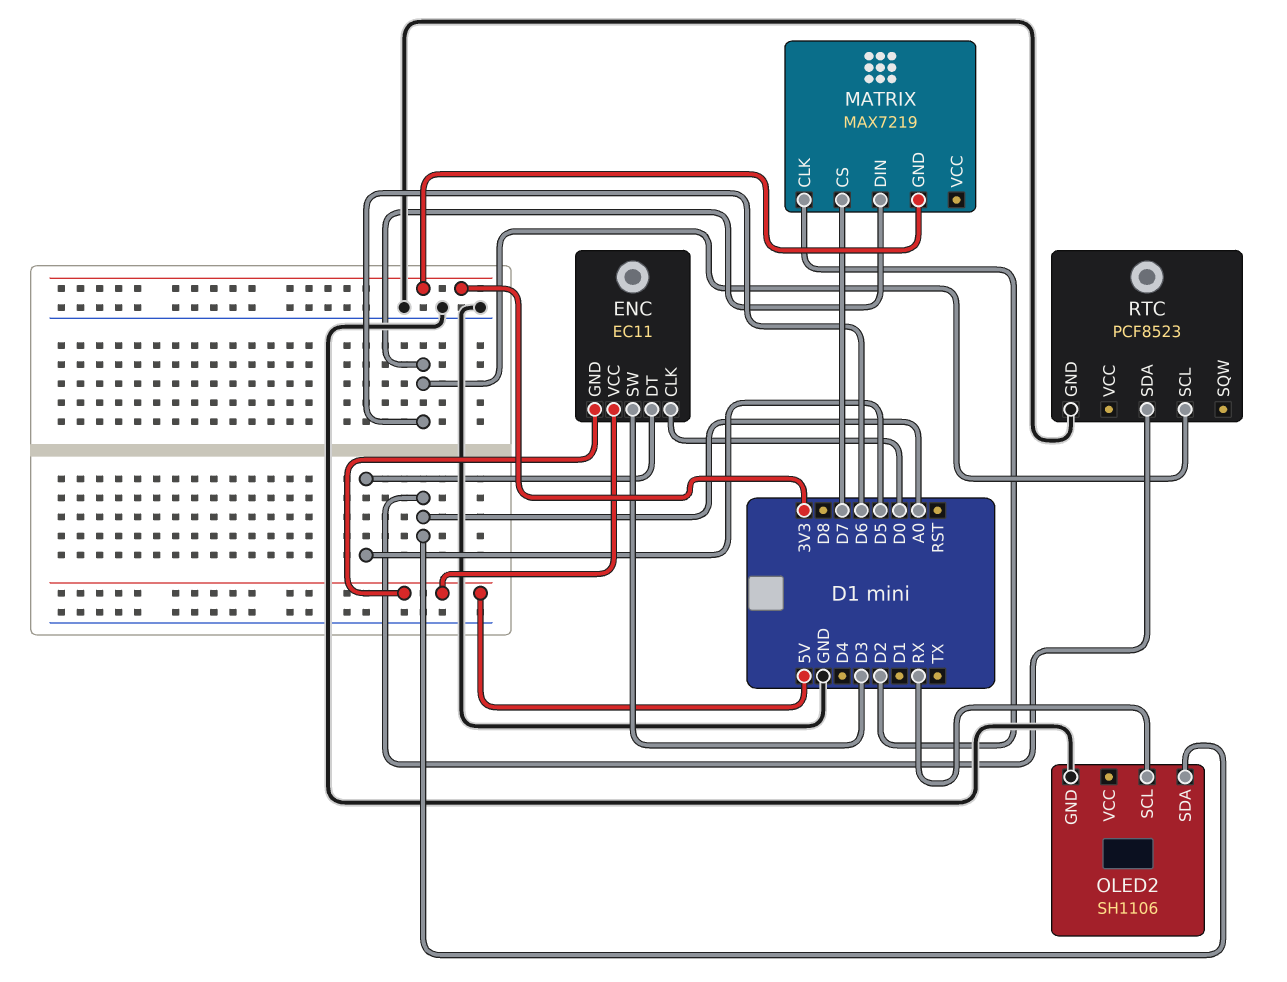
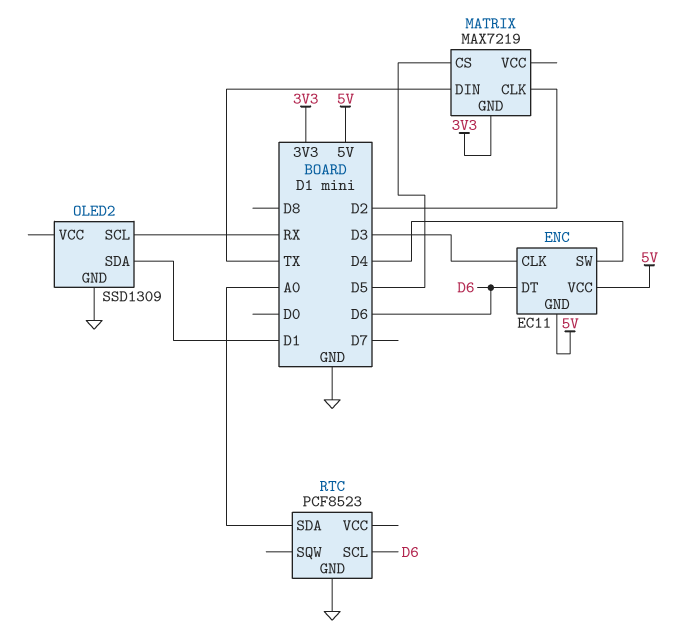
ENC pin CLK: D0 -> D3
ENC pin DT: D5 -> D6
ENC pin SW: D3 -> D4
MATRIX pin CS: D7 -> D5
MATRIX pin DIN: D6 -> TX
OLED2: SH1106 -> SSD1309
OLED2 pin SDA: A0 -> D1

